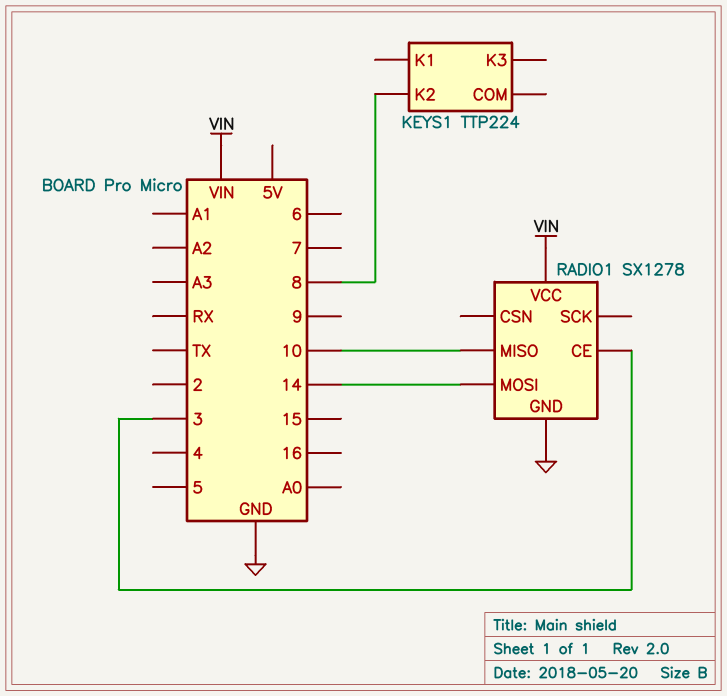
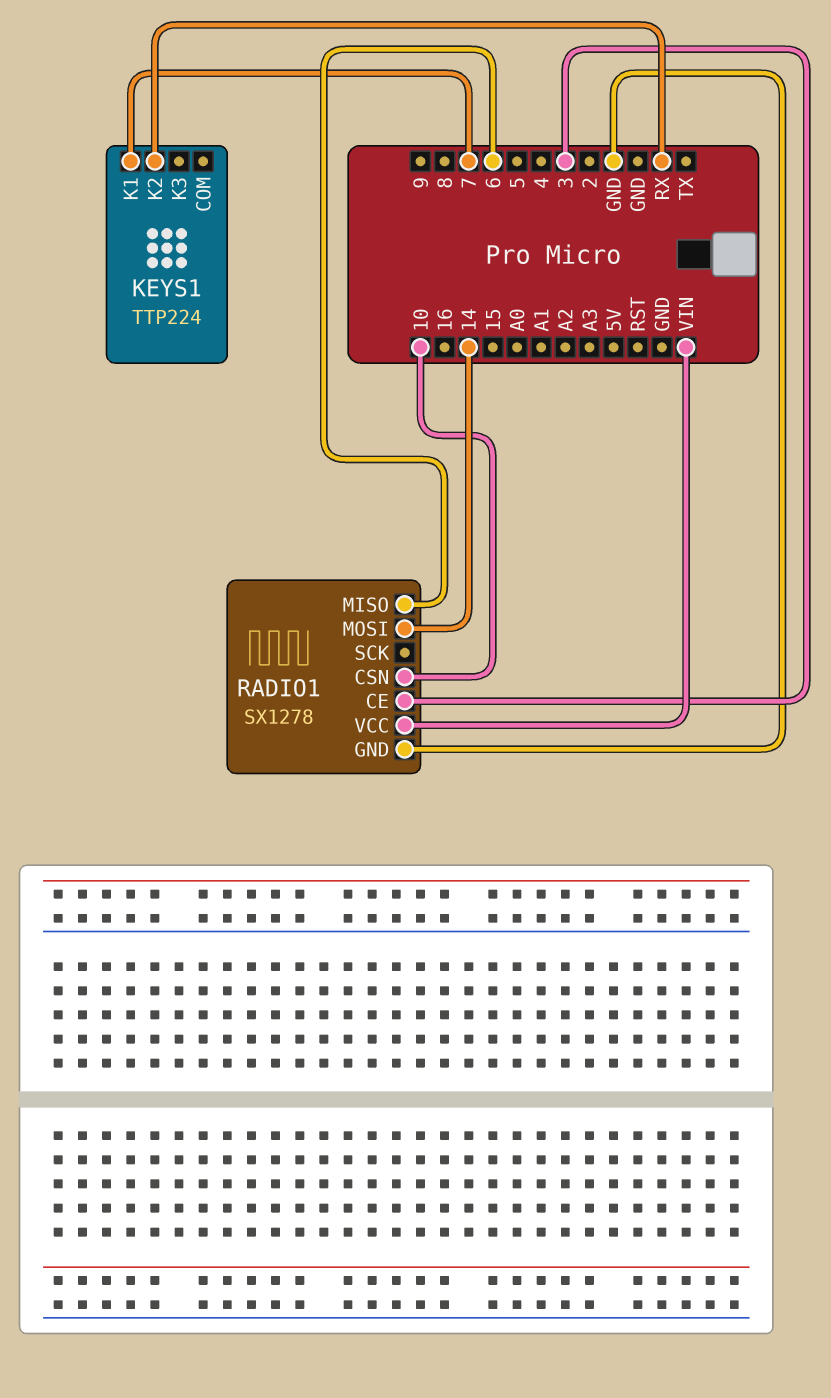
KEYS1 pin K1: none -> 7
KEYS1 pin K2: 8 -> RX
RADIO1 pin CSN: none -> 10
RADIO1 pin MISO: 10 -> 6

